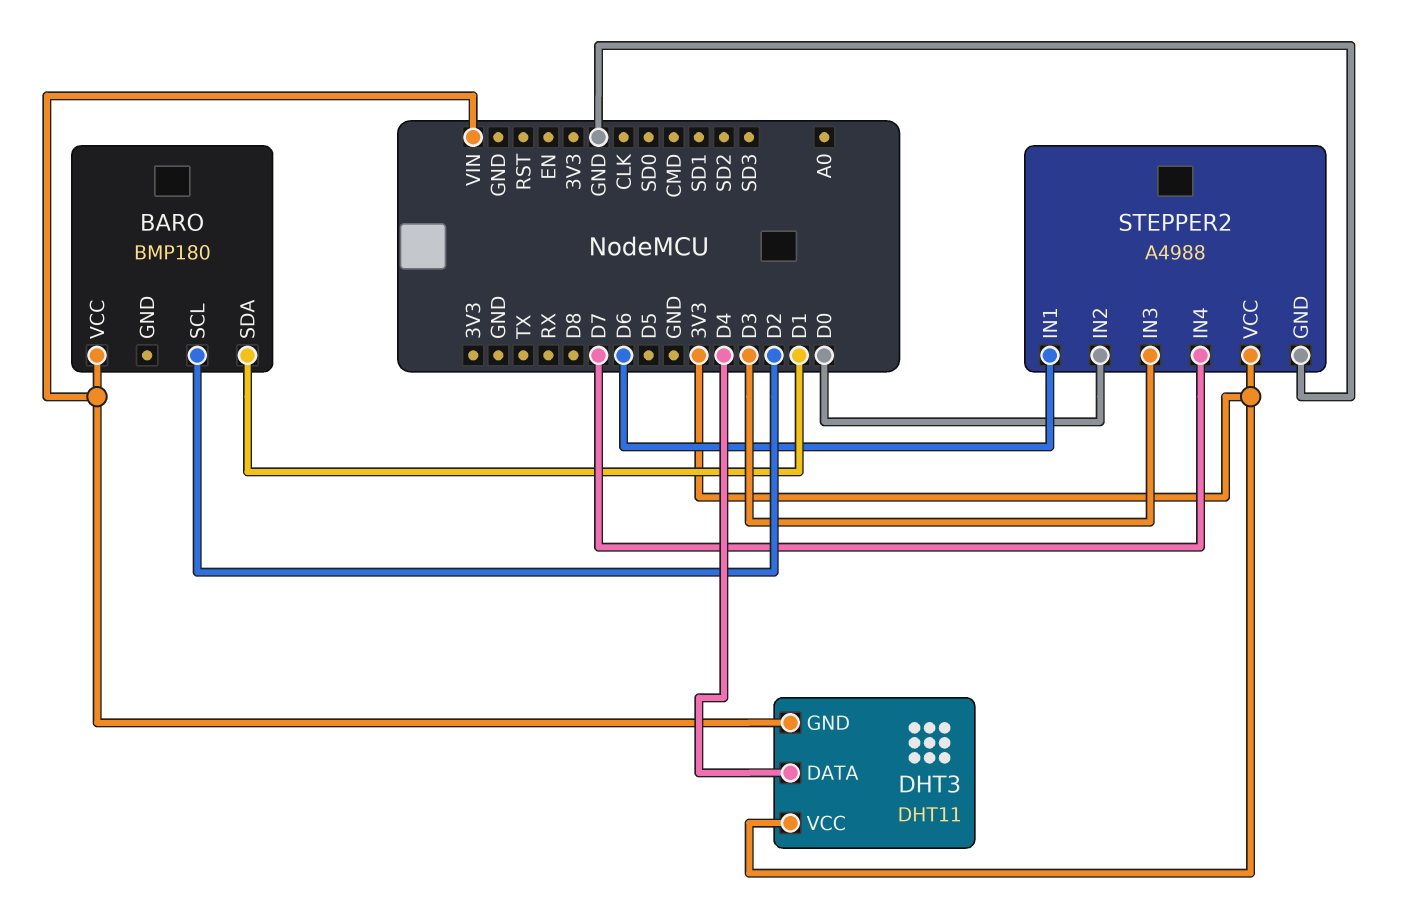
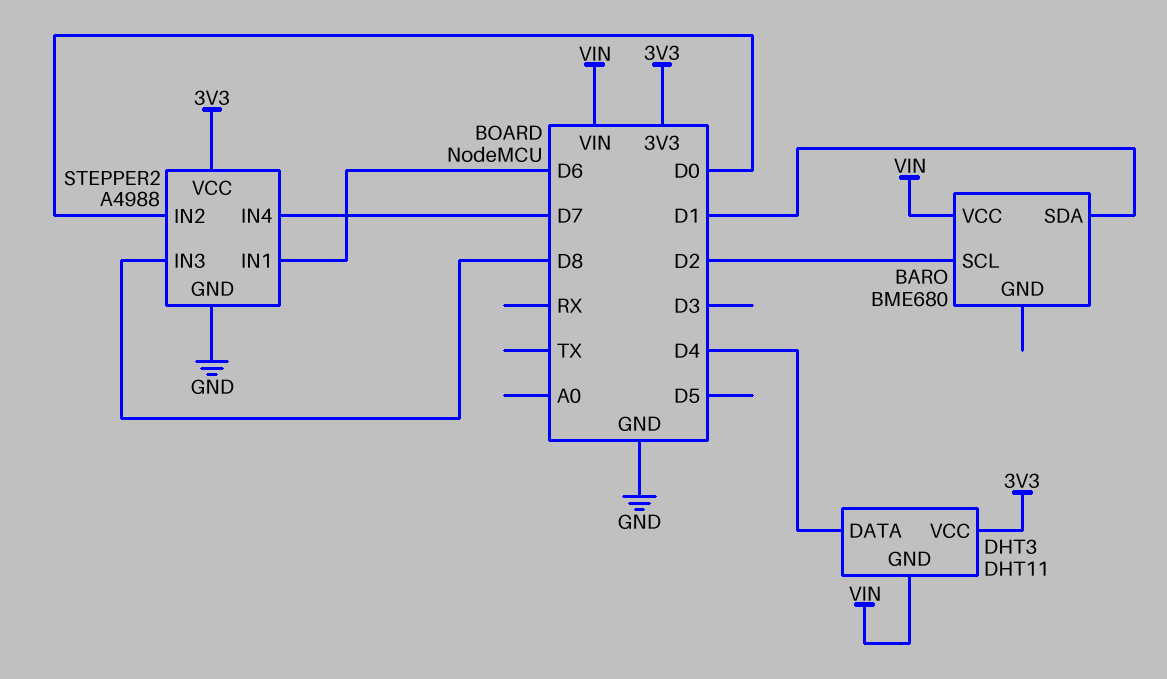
BARO: BMP180 -> BME680
STEPPER2 pin IN3: D3 -> D8

